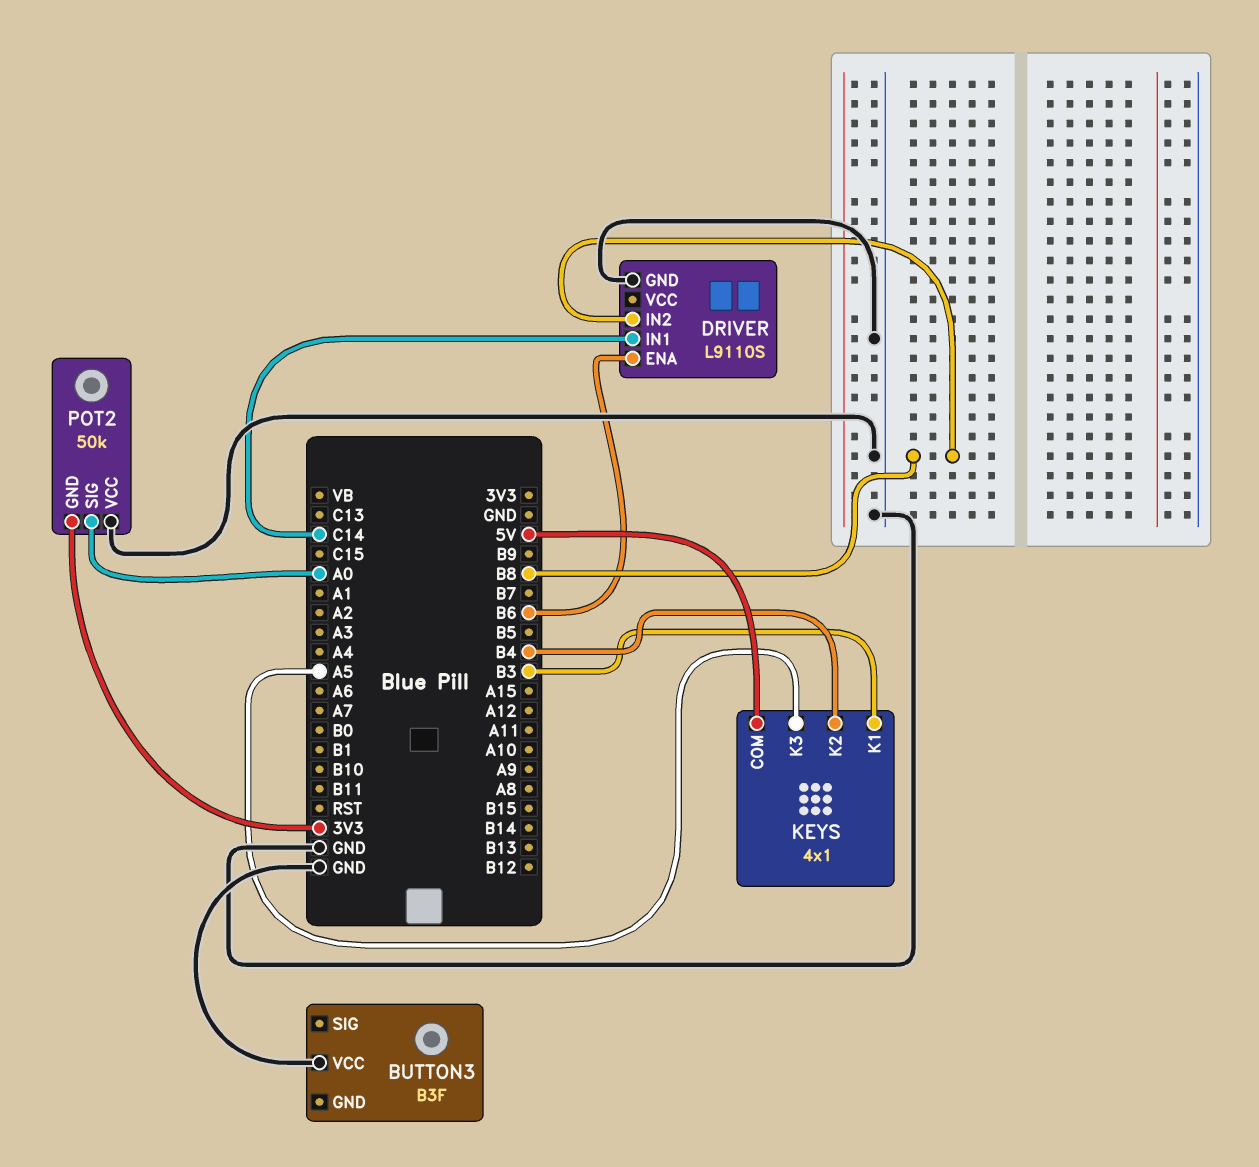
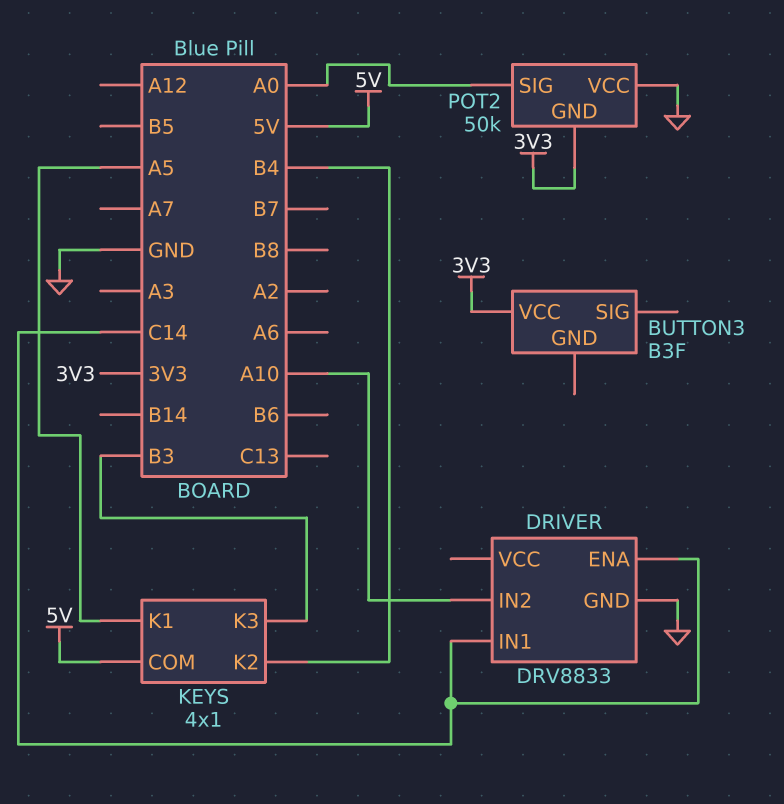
BUTTON3 pin VCC: GND -> 3V3
DRIVER: L9110S -> DRV8833
DRIVER pin ENA: B6 -> C14
DRIVER pin IN2: B8 -> A10
KEYS pin K1: B3 -> A5
KEYS pin K3: A5 -> B3

